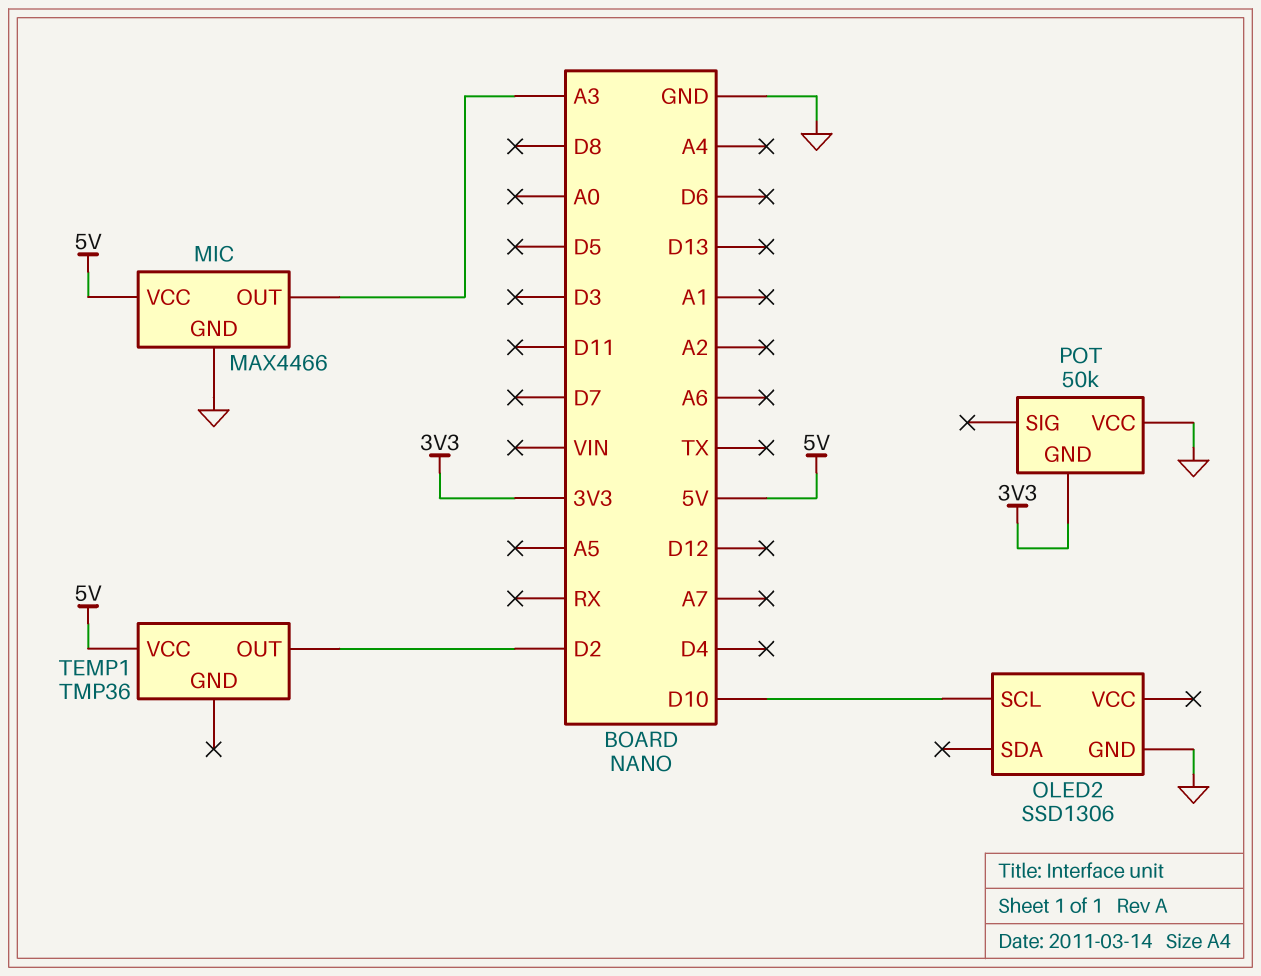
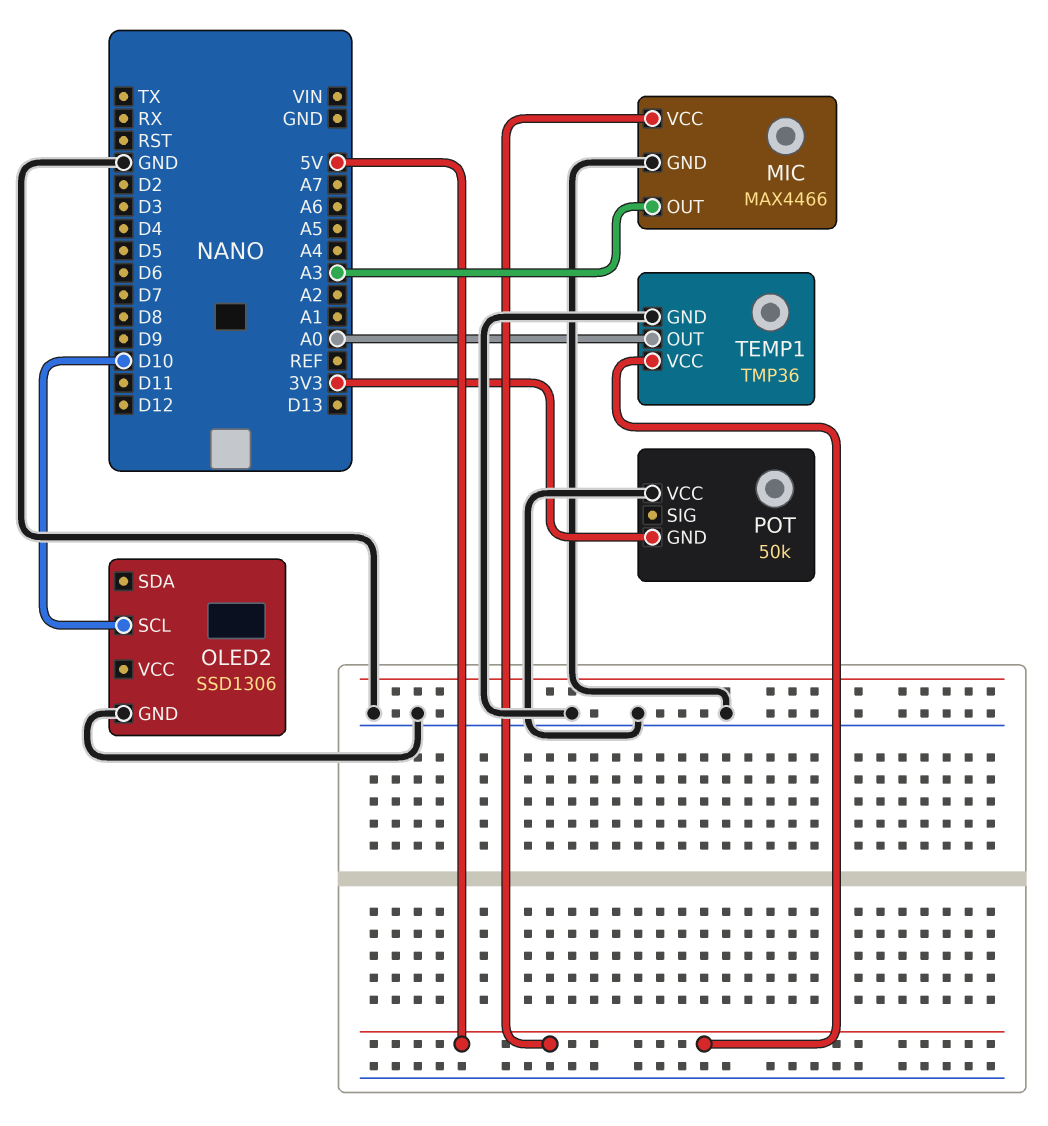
TEMP1 pin GND: none -> GND
TEMP1 pin OUT: D2 -> A0

